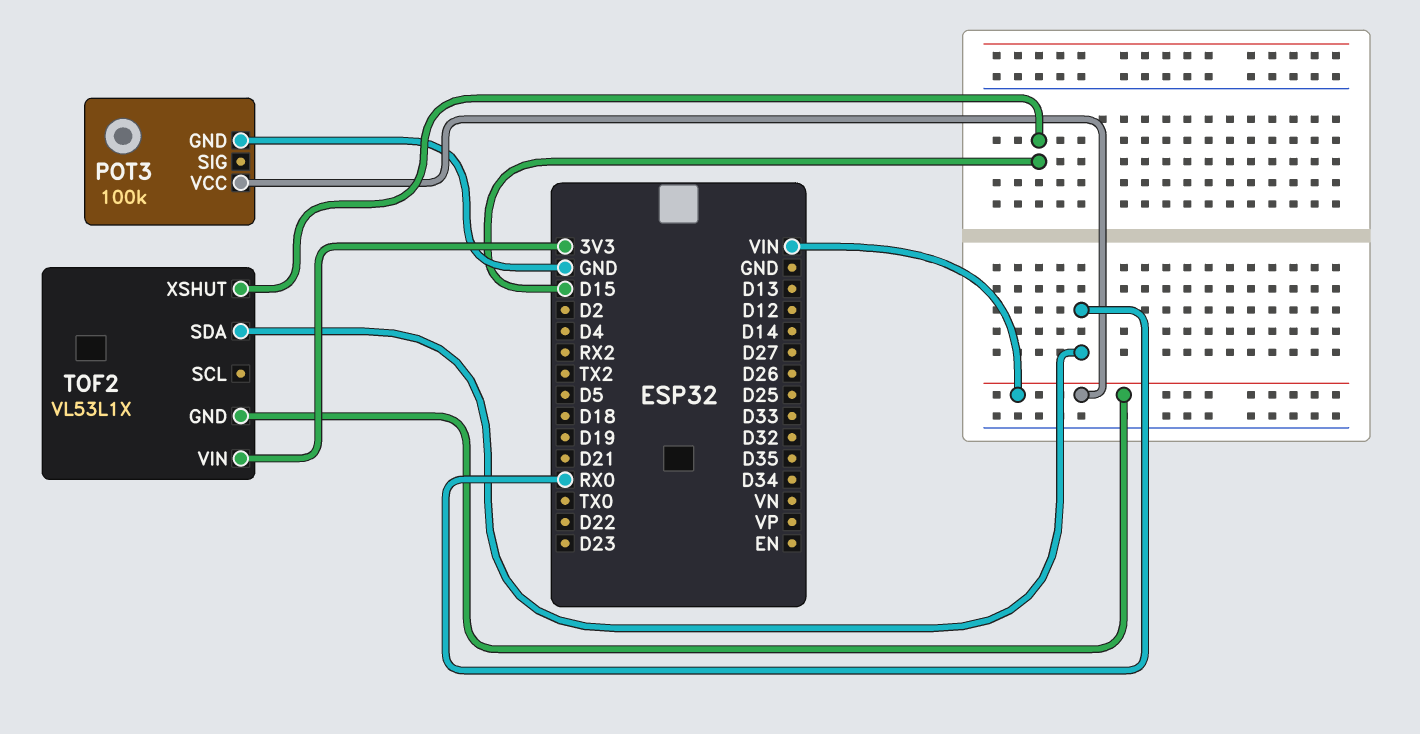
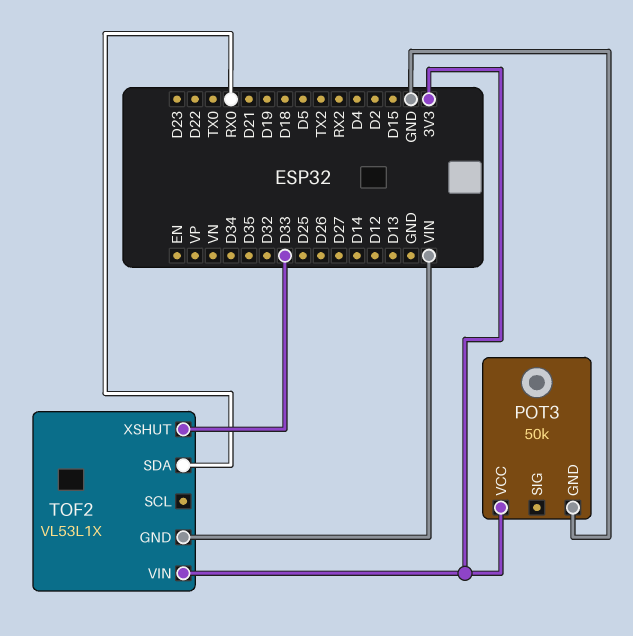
POT3: 100k -> 50k
POT3 pin VCC: VIN -> 3V3
TOF2 pin XSHUT: D15 -> D33

